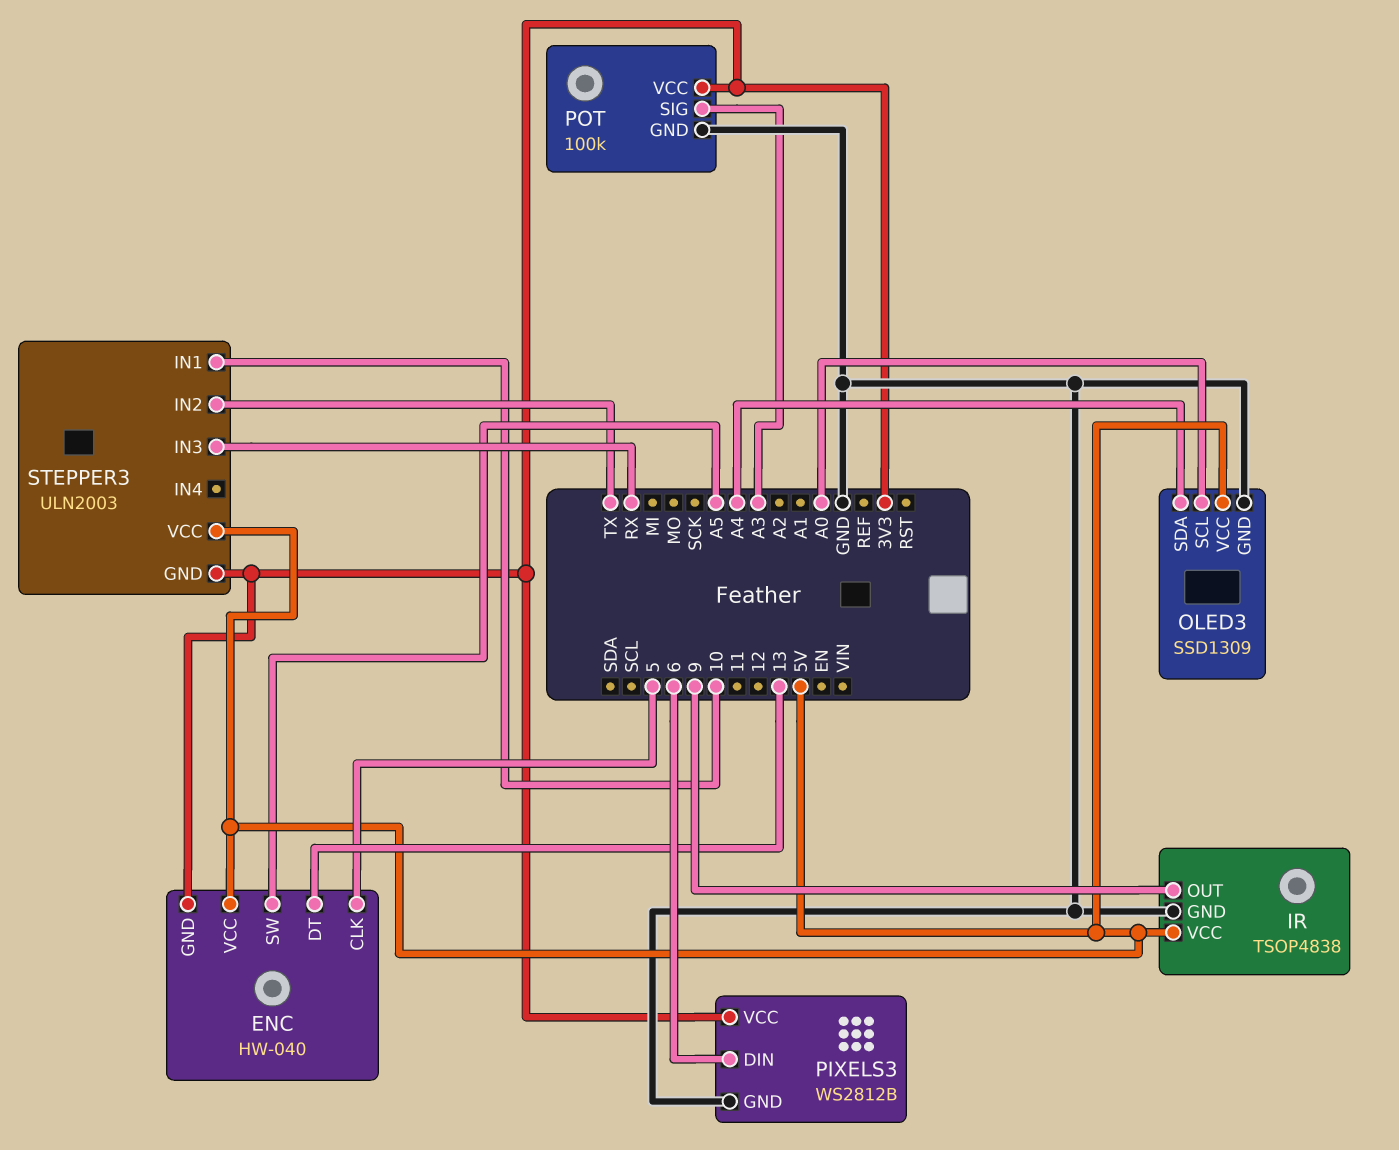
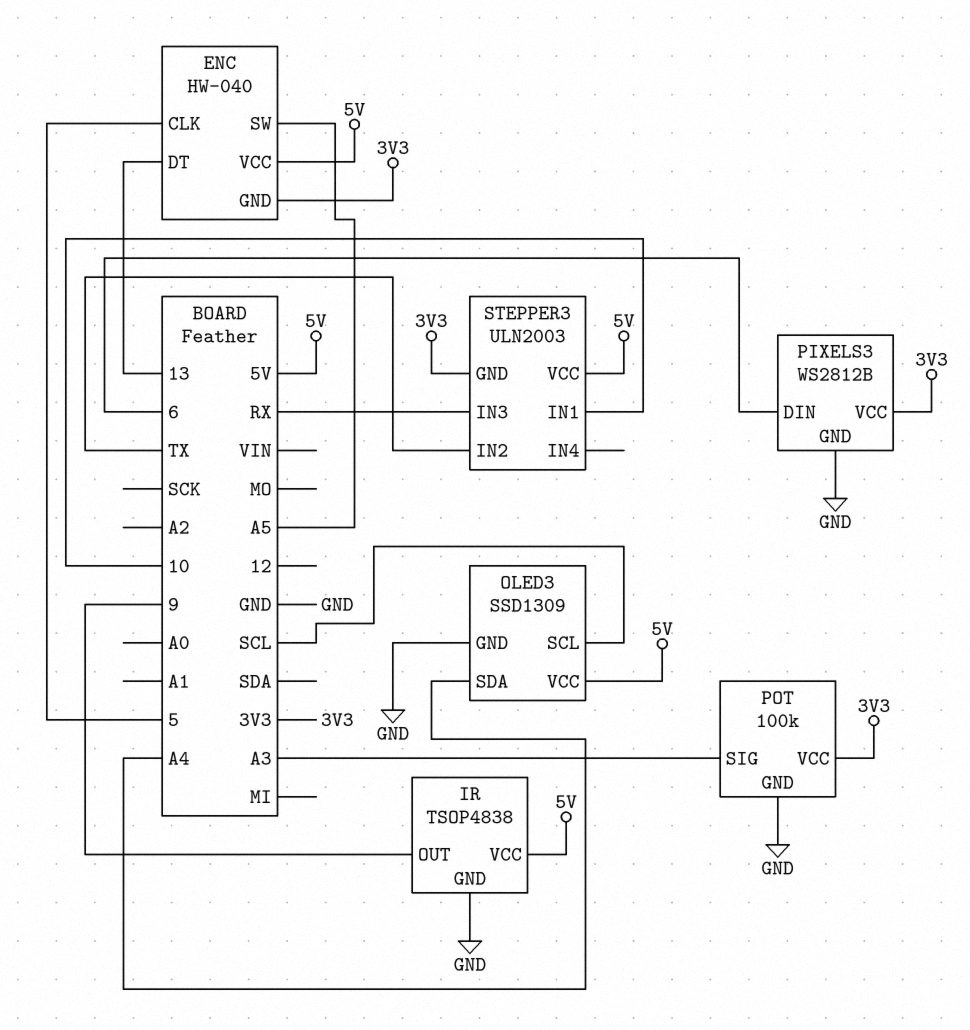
OLED3 pin SCL: A0 -> SCL

